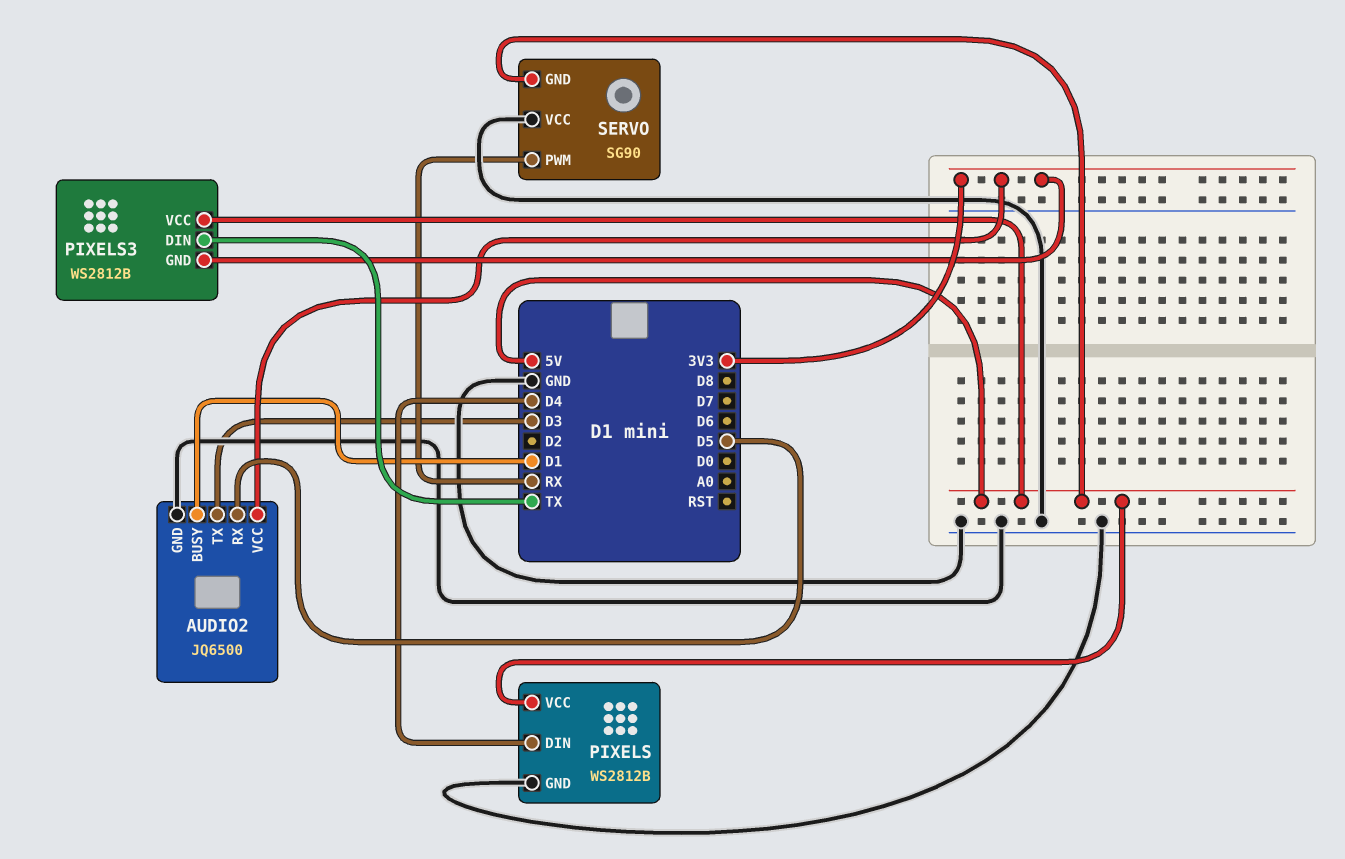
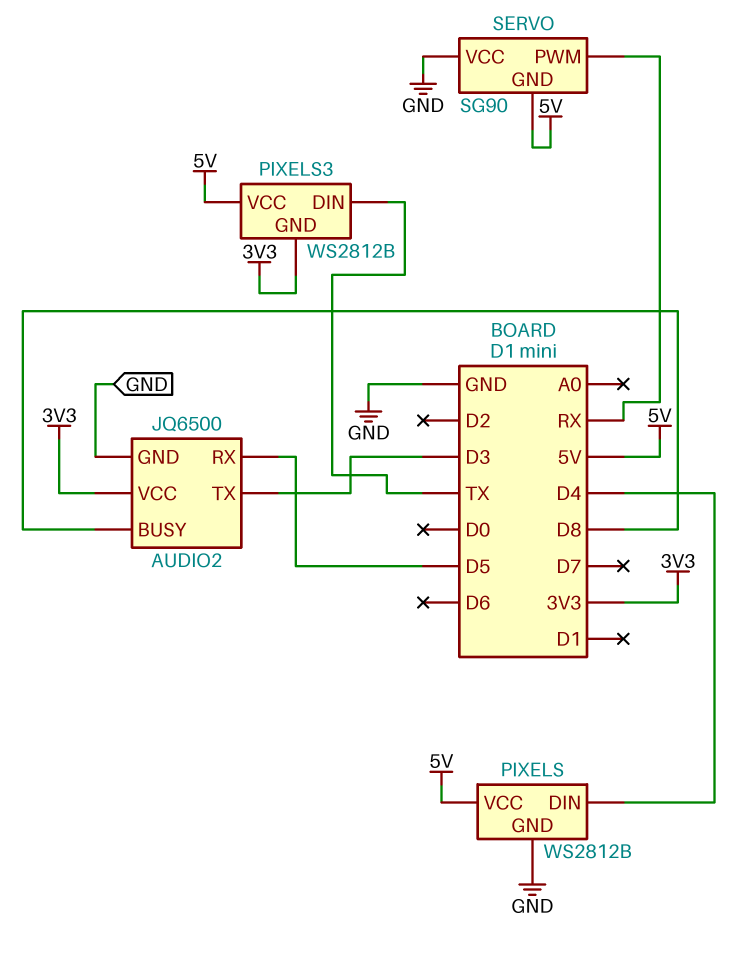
AUDIO2 pin BUSY: D1 -> D8

